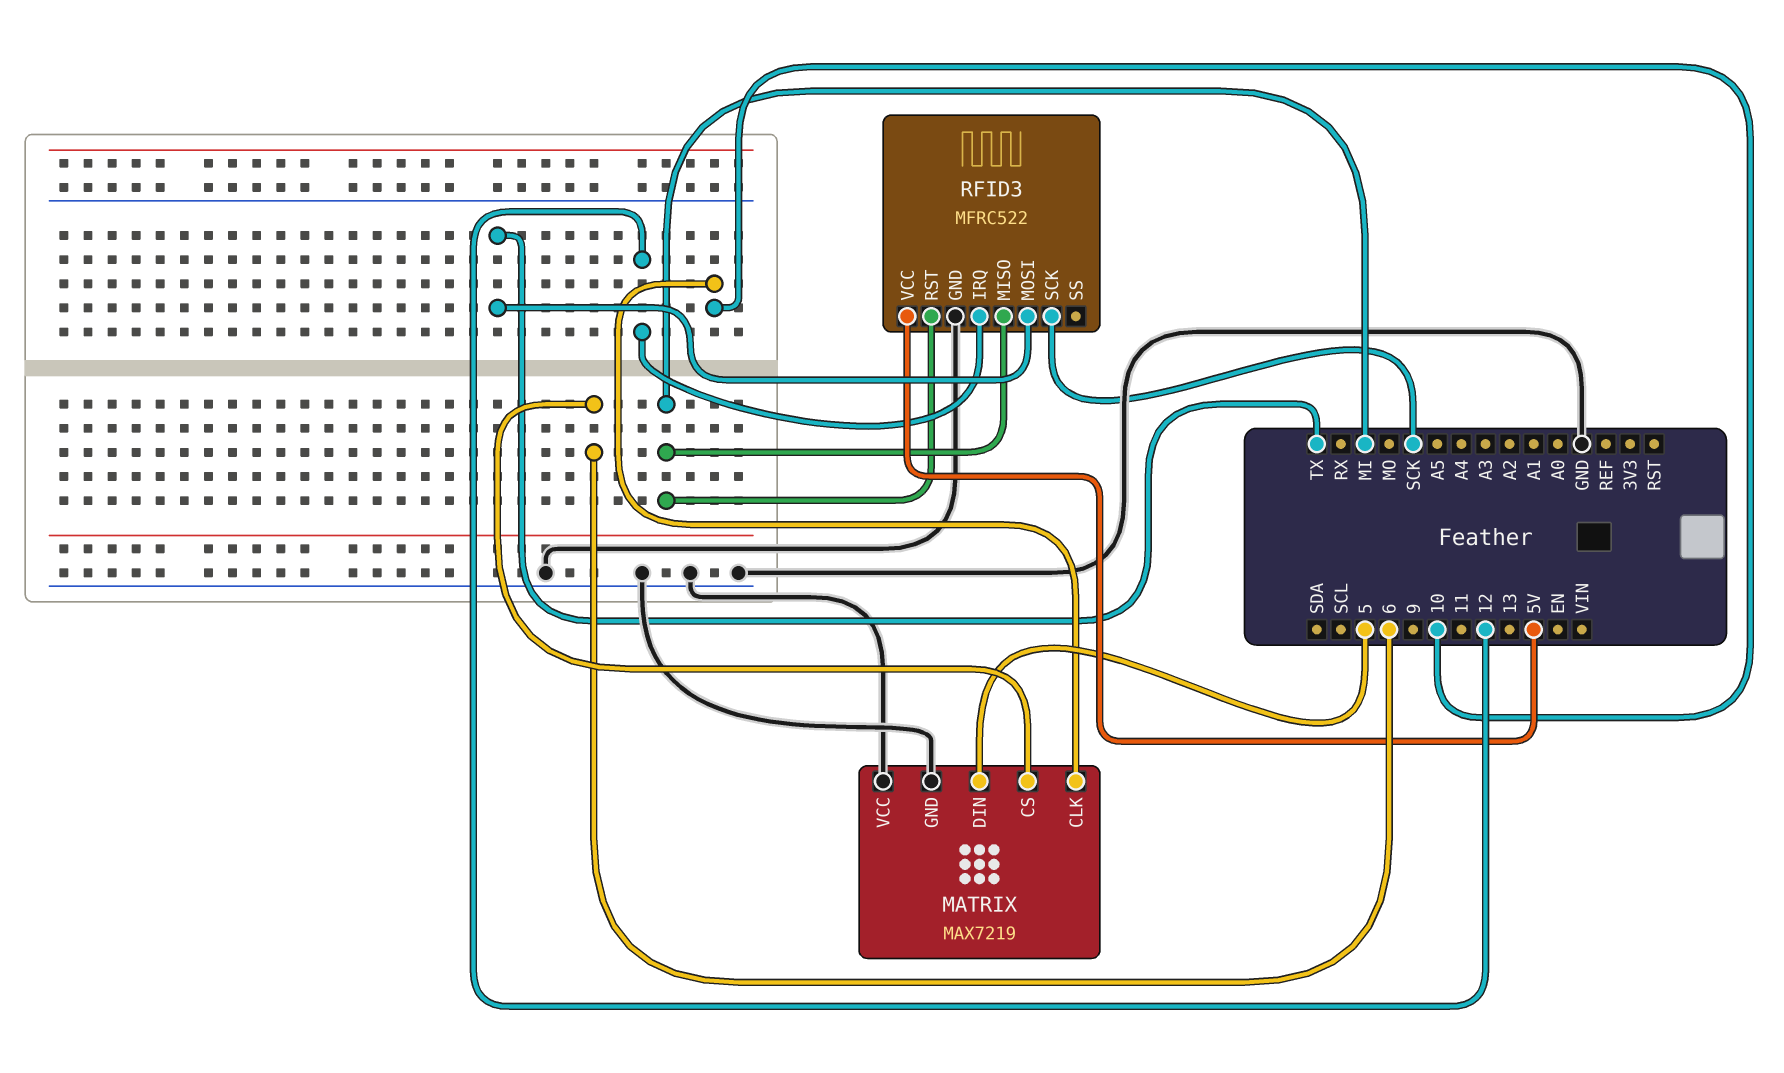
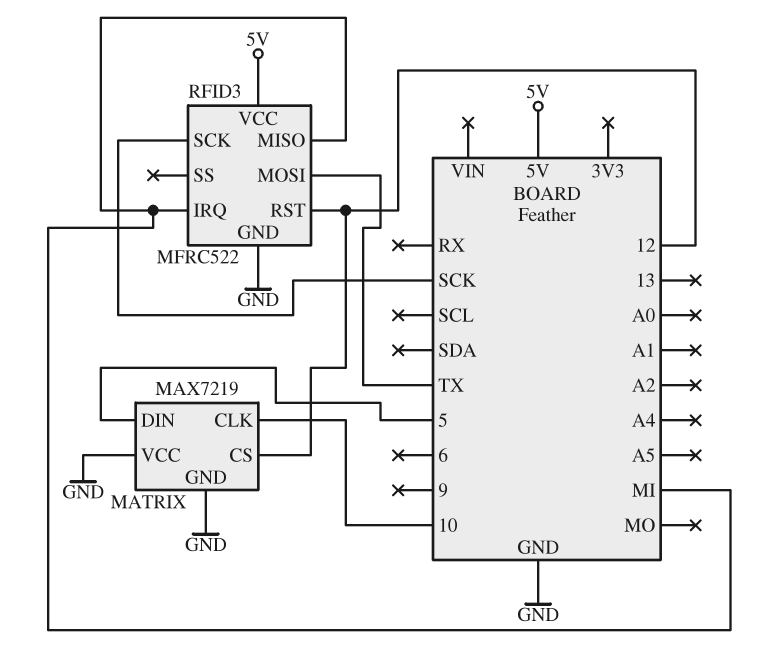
MATRIX pin CS: 6 -> 12
RFID3 pin IRQ: 12 -> MI
RFID3 pin RST: MI -> 12

